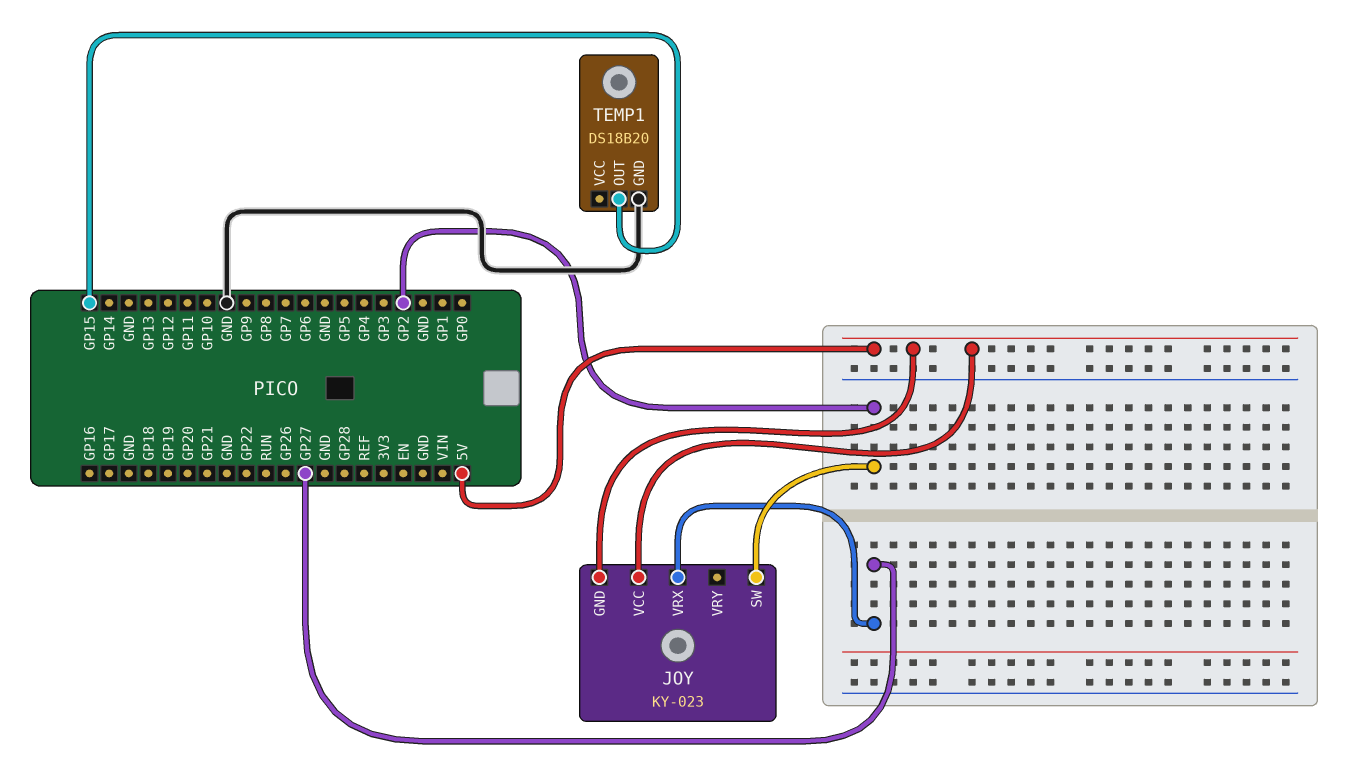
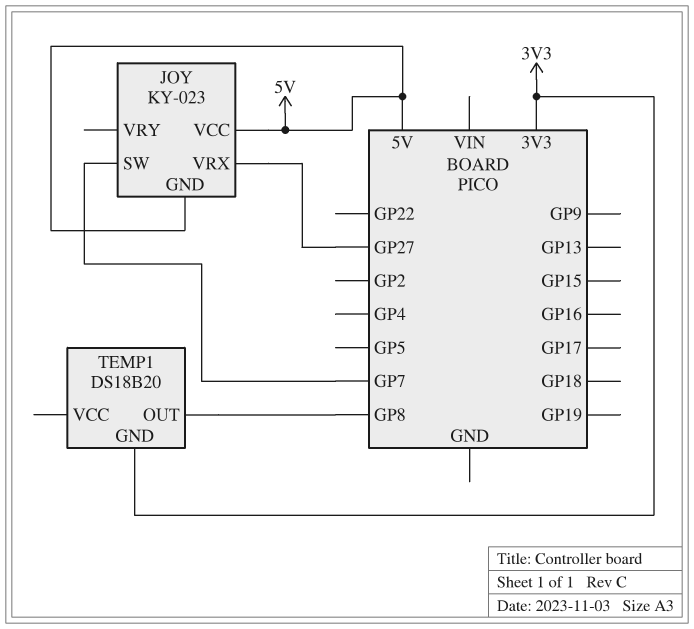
JOY pin SW: GP2 -> GP7
TEMP1 pin GND: GND -> 3V3
TEMP1 pin OUT: GP15 -> GP8

